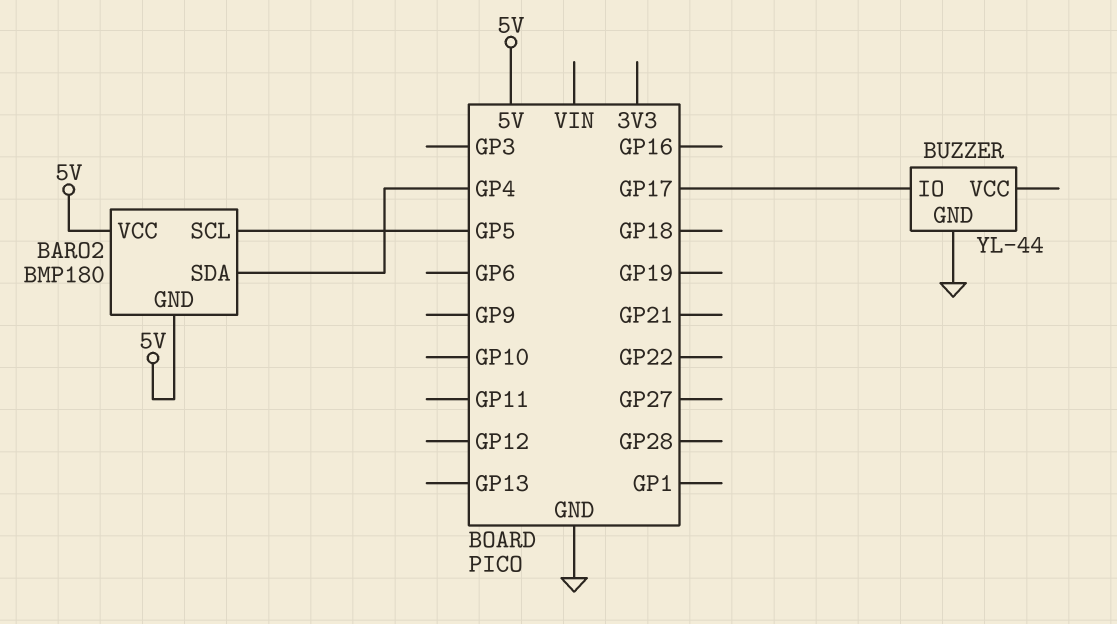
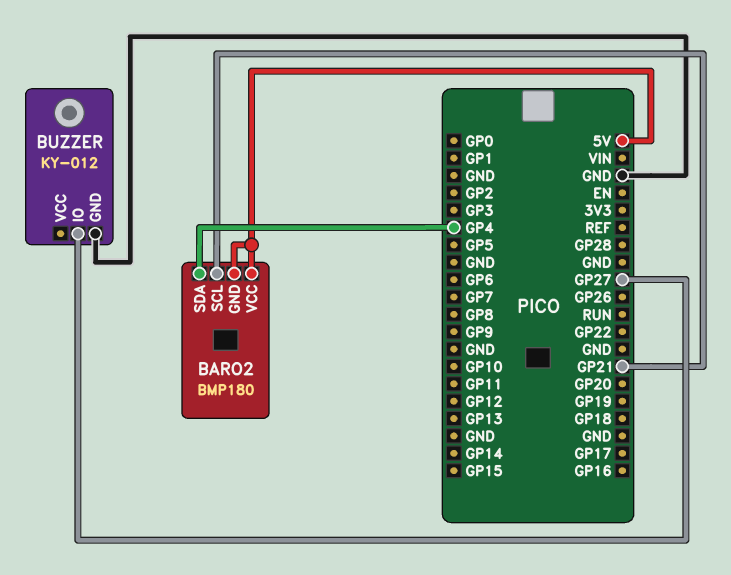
BARO2 pin SCL: GP5 -> GP21
BUZZER: YL-44 -> KY-012
BUZZER pin IO: GP17 -> GP27

